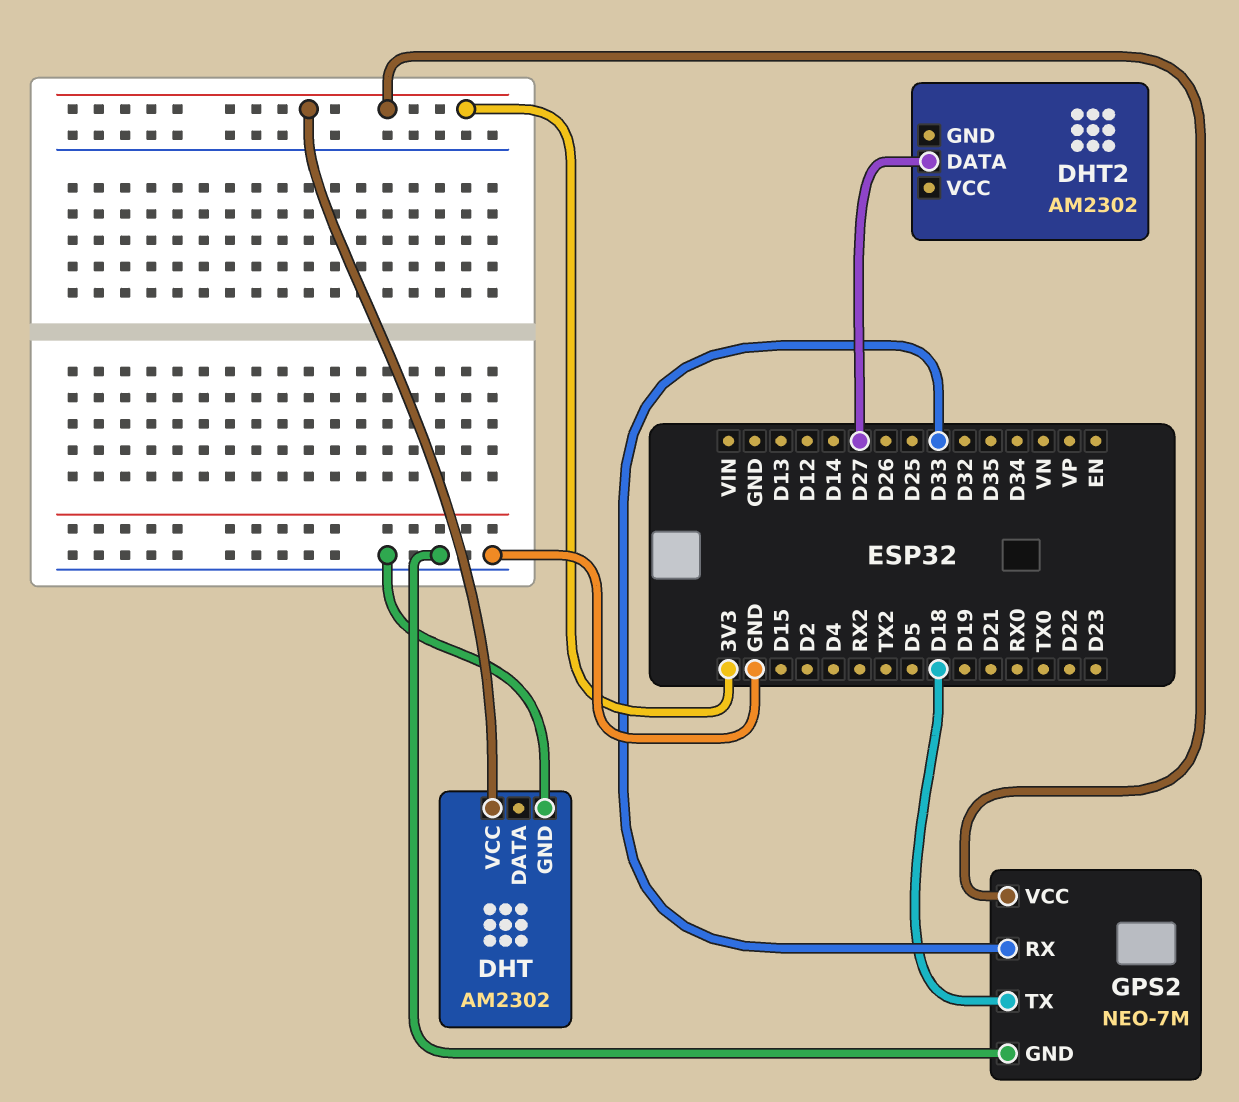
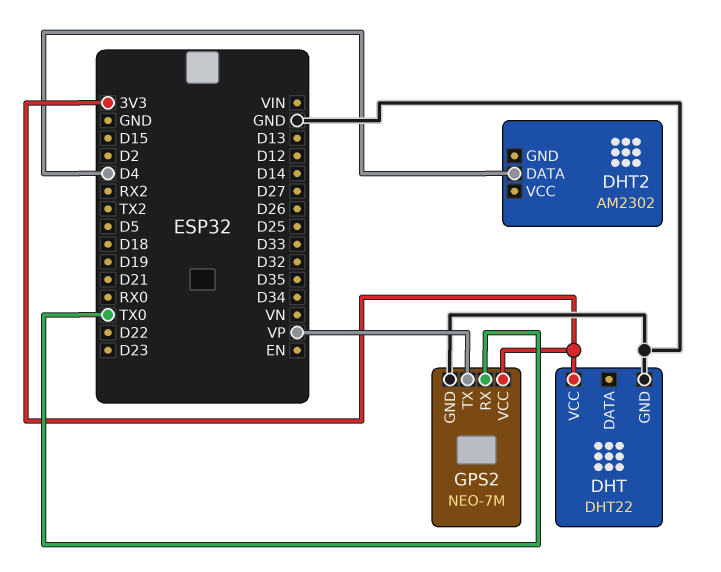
DHT: AM2302 -> DHT22
DHT2 pin DATA: D27 -> D4
GPS2 pin RX: D33 -> TX0
GPS2 pin TX: D18 -> VP

